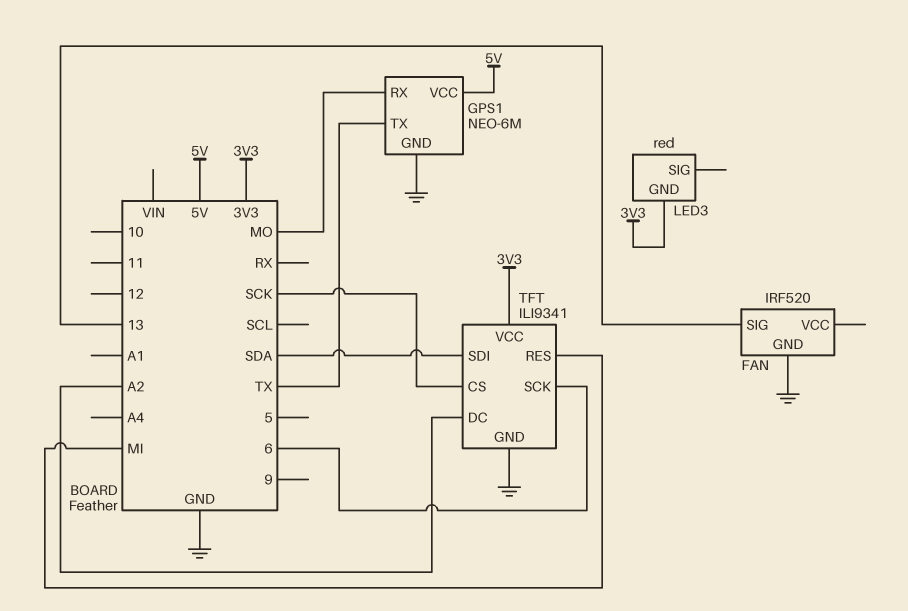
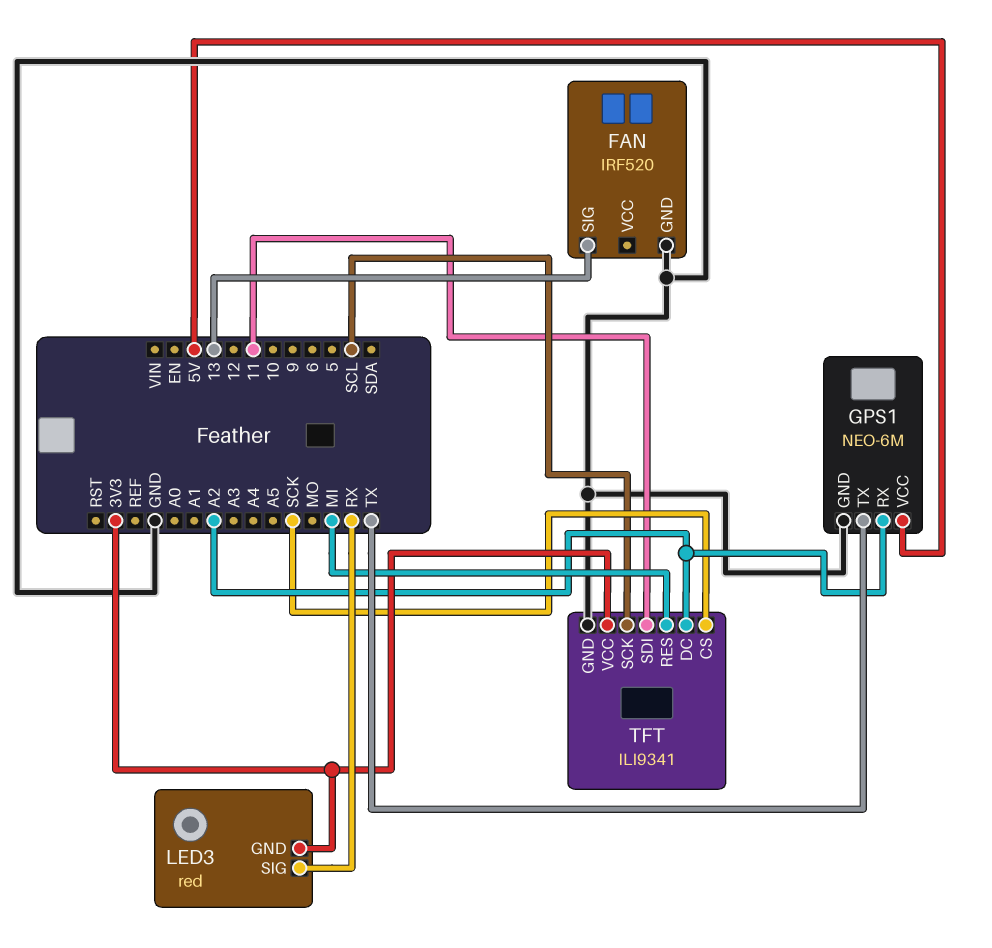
GPS1 pin RX: MO -> A2
LED3 pin SIG: none -> RX
TFT pin SCK: 6 -> SCL
TFT pin SDI: SDA -> 11

